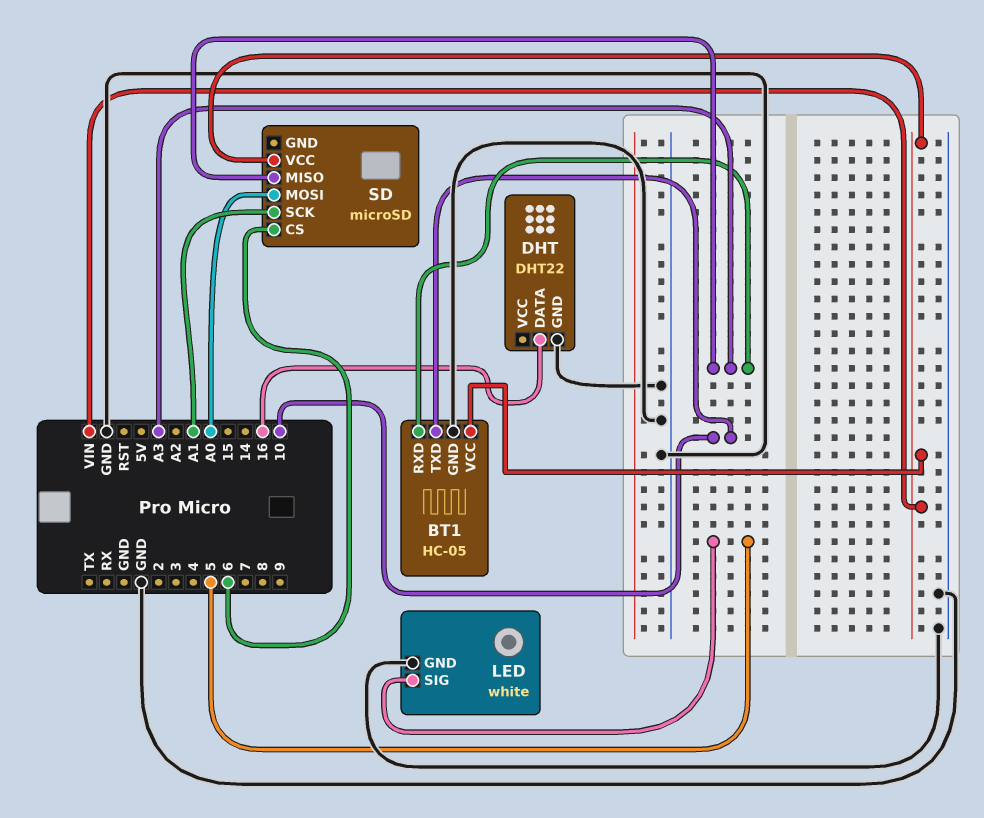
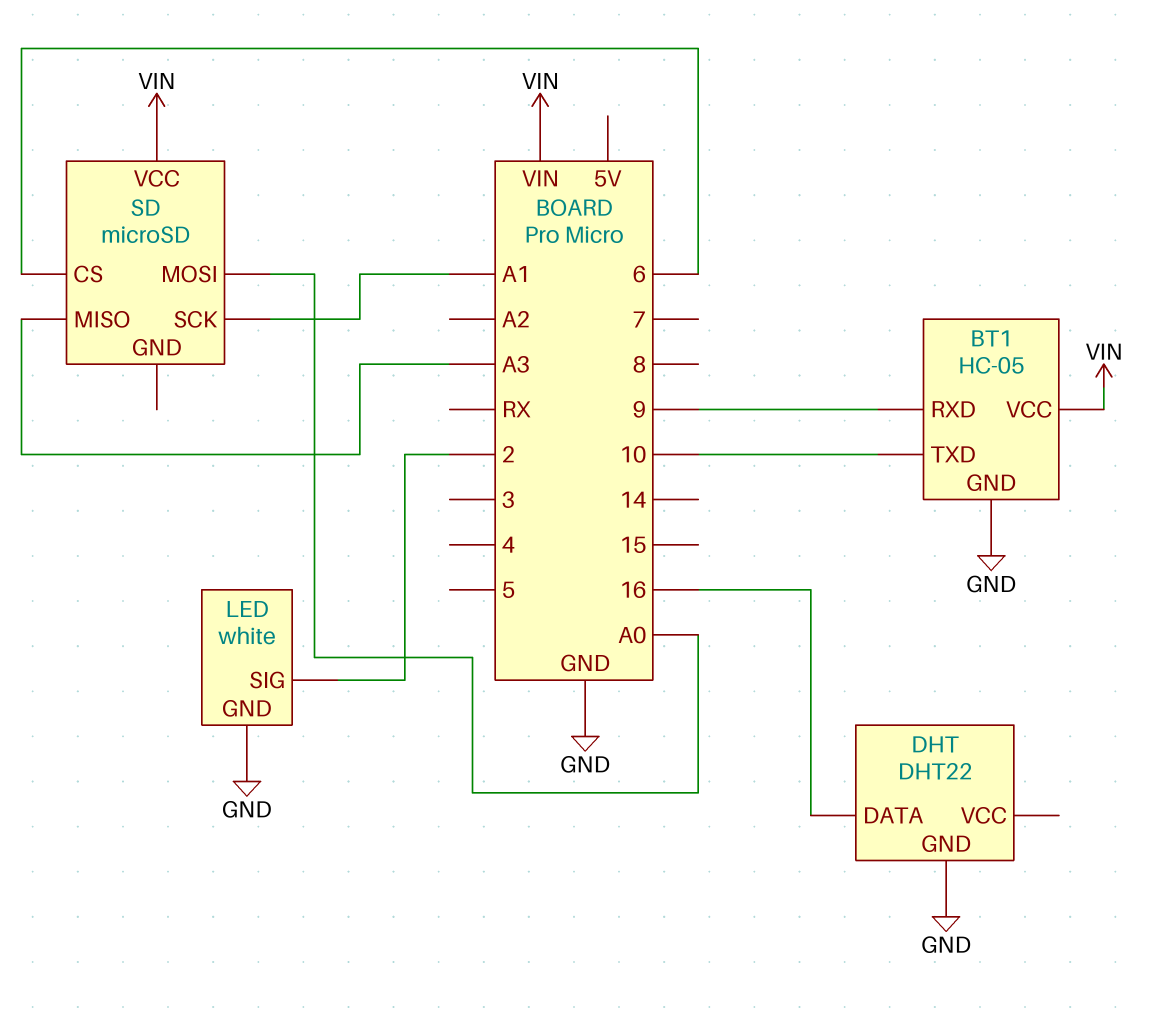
BT1 pin RXD: A3 -> 9
LED pin SIG: 5 -> 2

